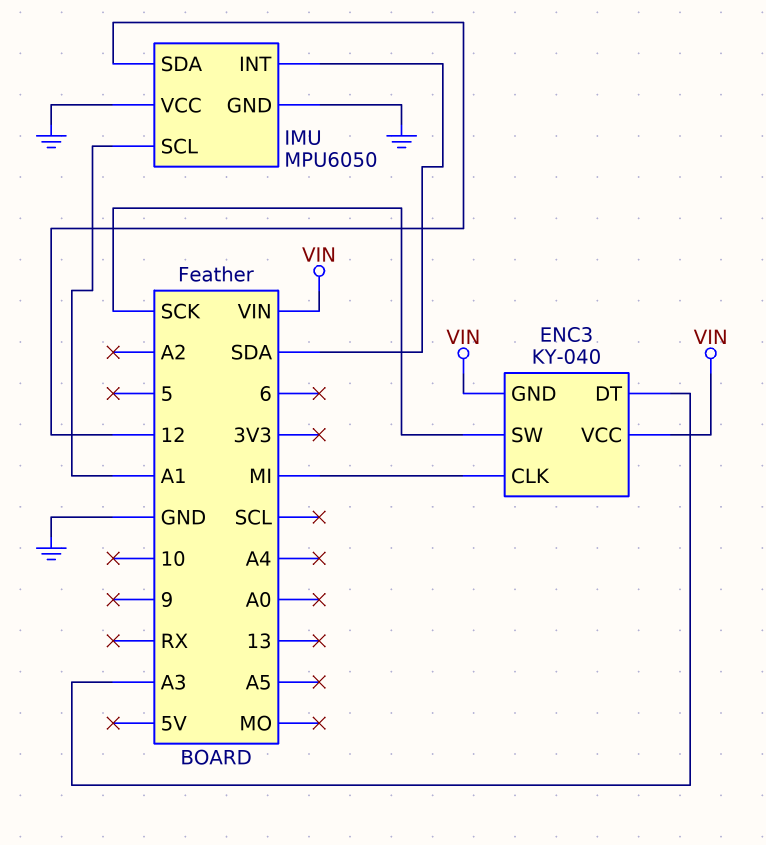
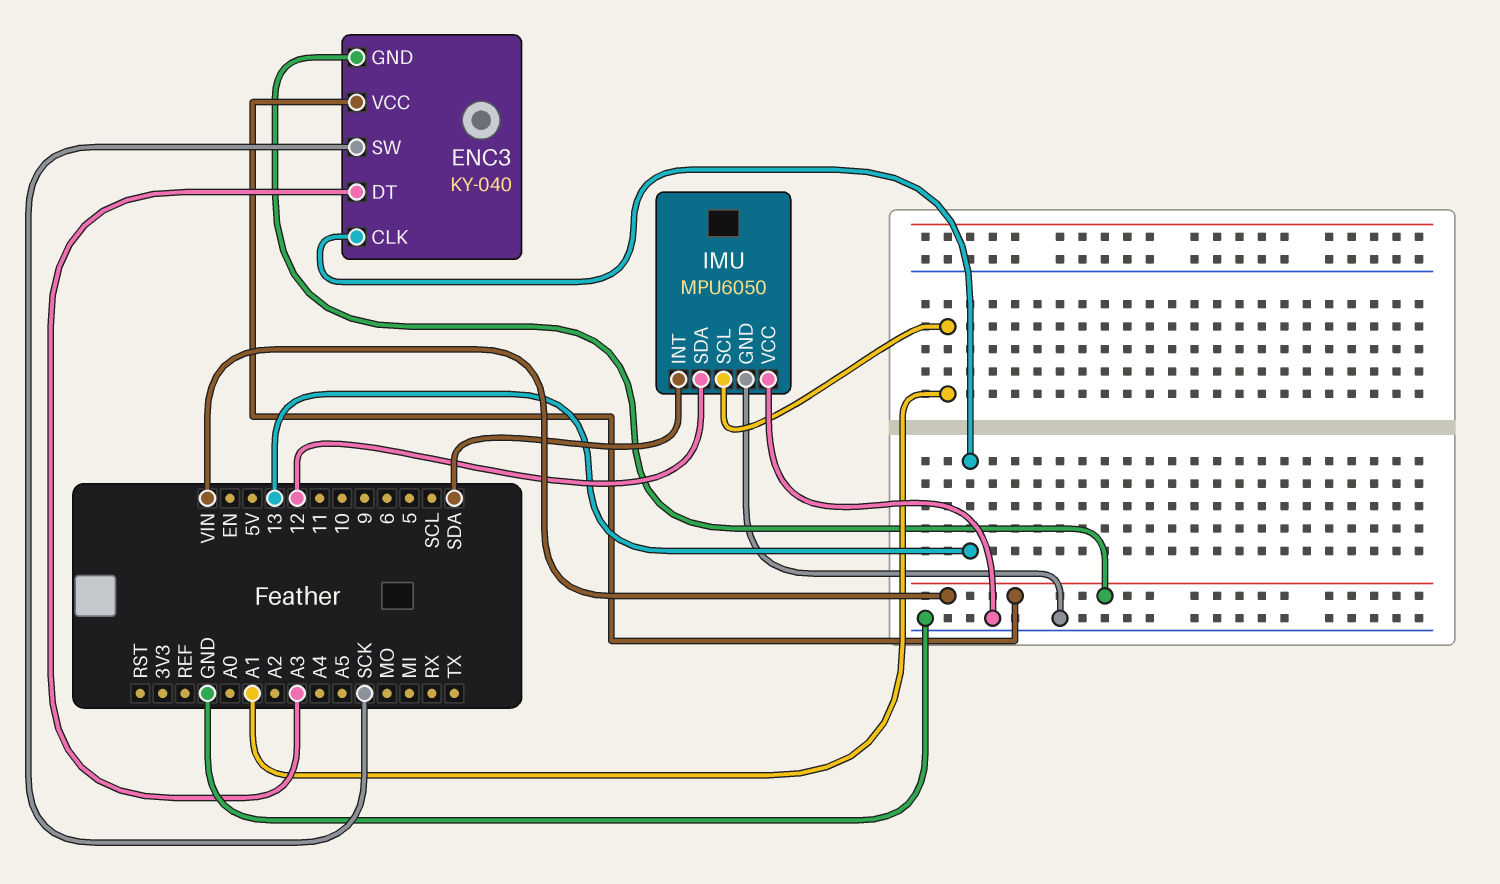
ENC3 pin CLK: MI -> 13

